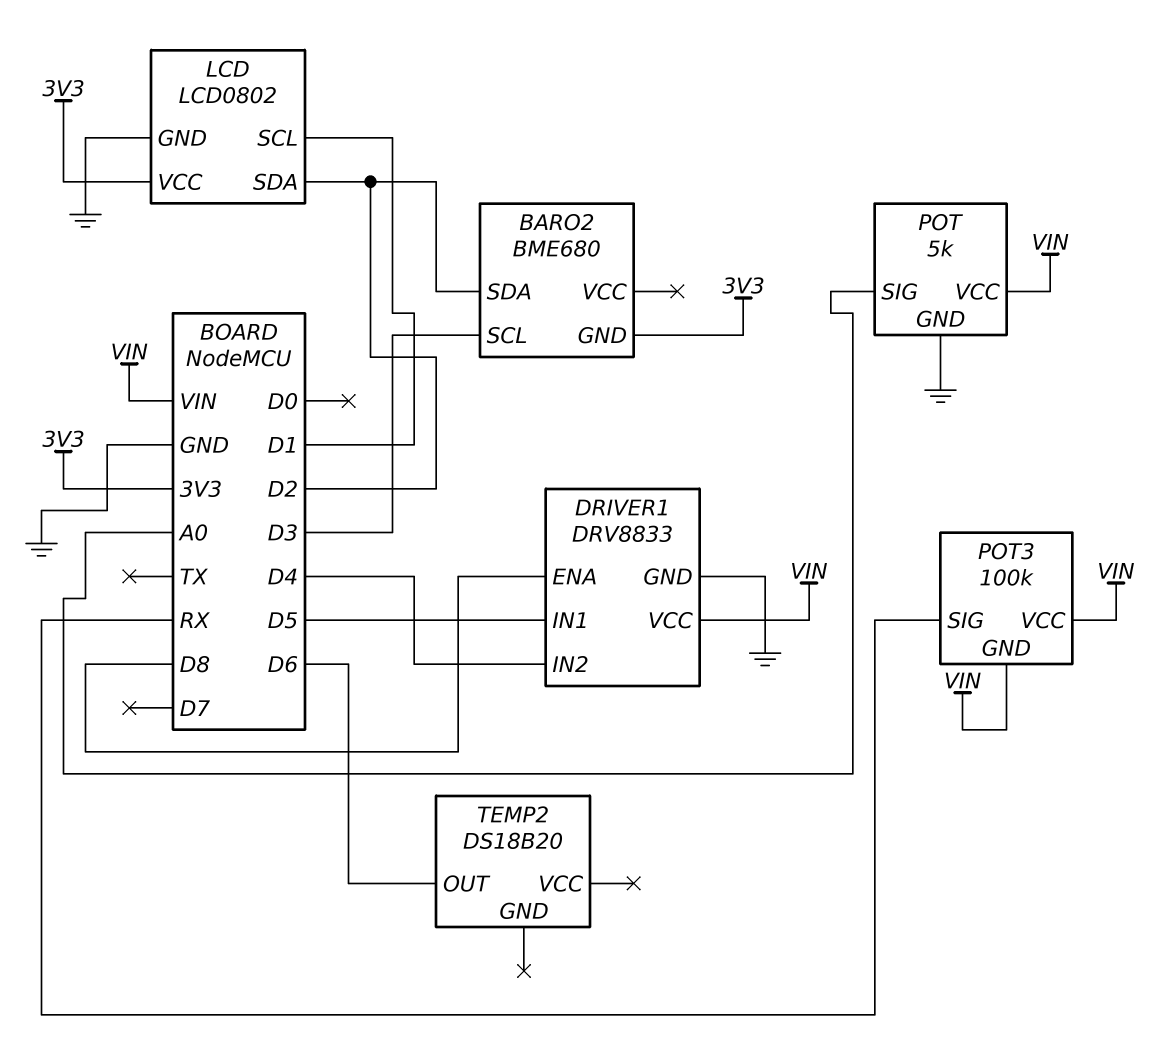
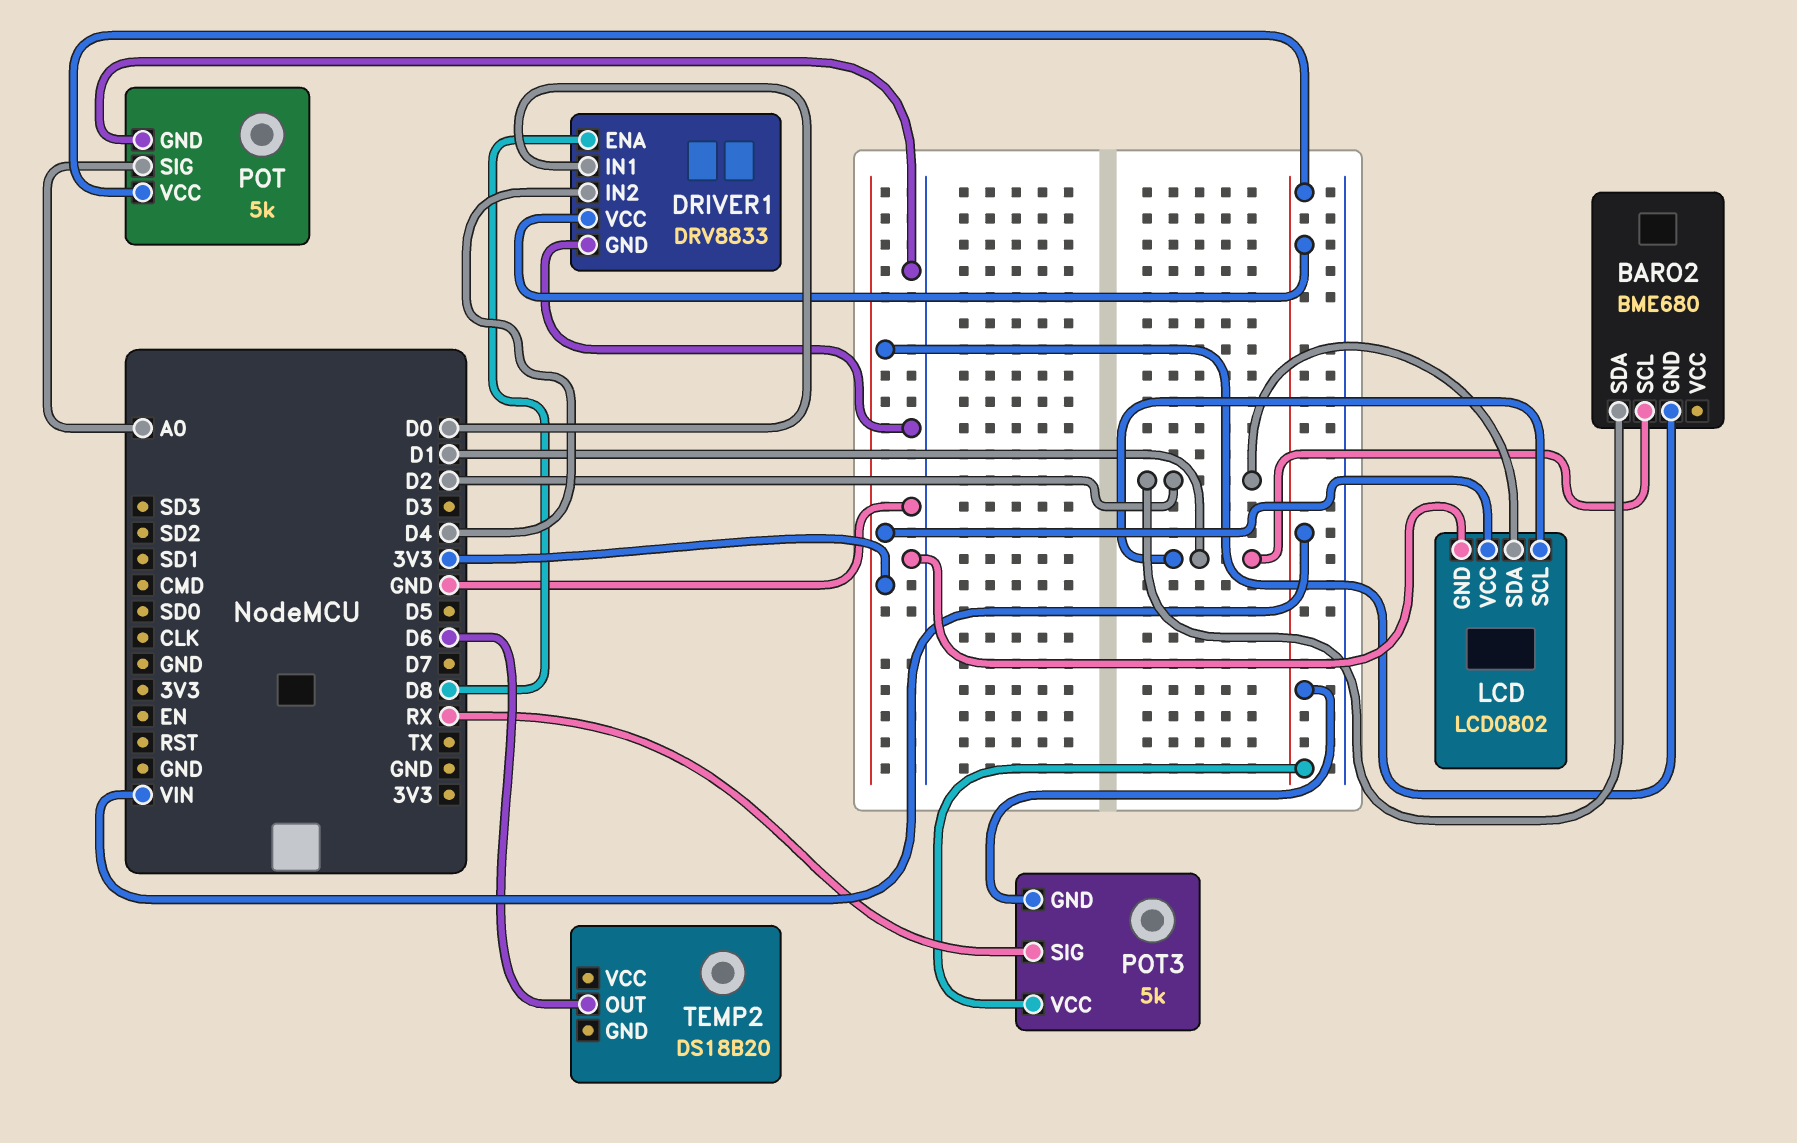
BARO2 pin SCL: D3 -> D1
DRIVER1 pin IN1: D5 -> D0
POT3: 100k -> 5k

